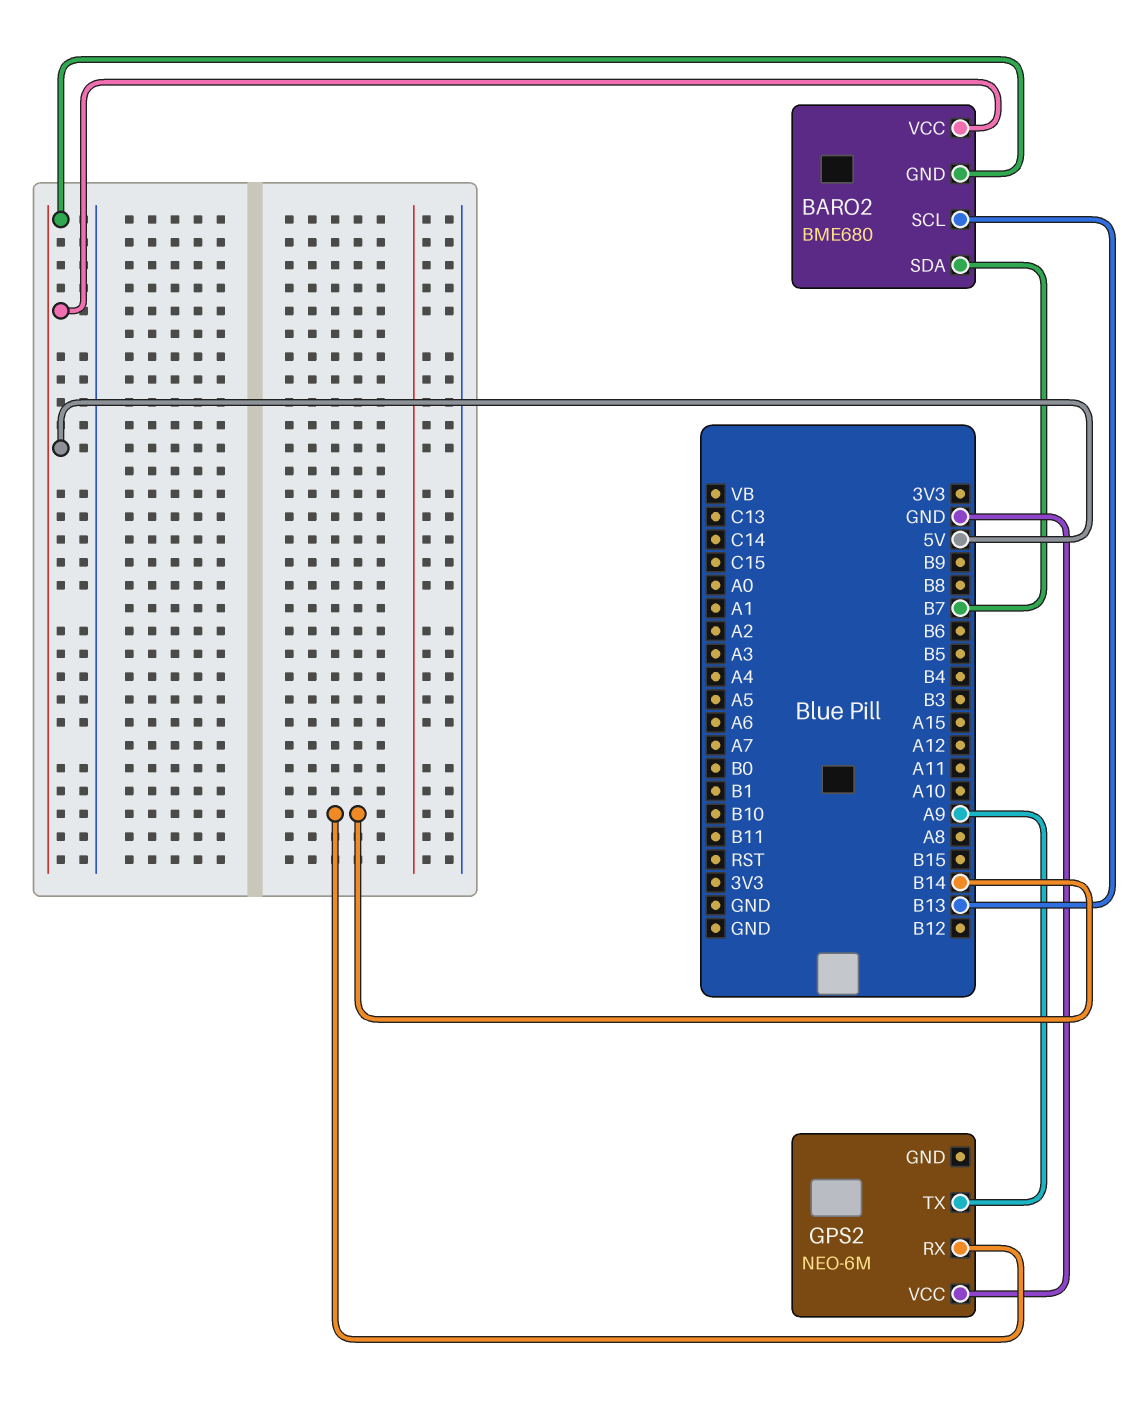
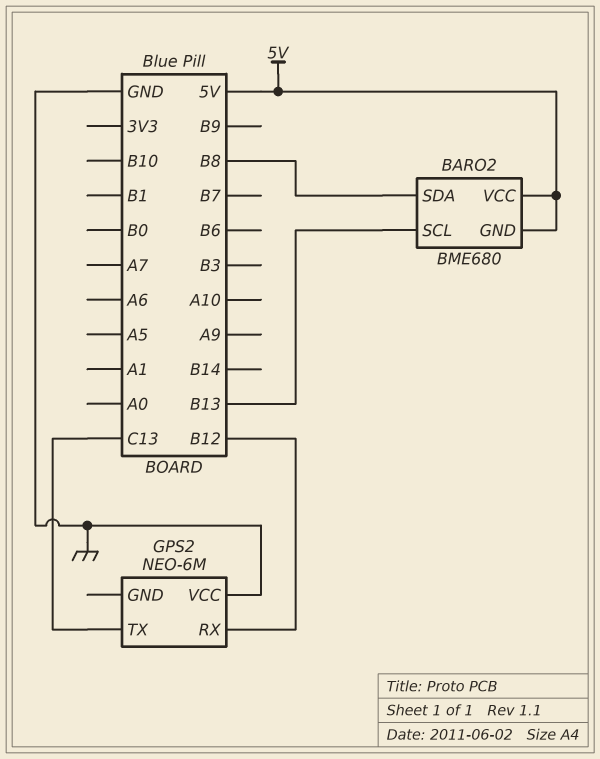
BARO2 pin SDA: B7 -> B8
GPS2 pin RX: B14 -> B12
GPS2 pin TX: A9 -> C13

